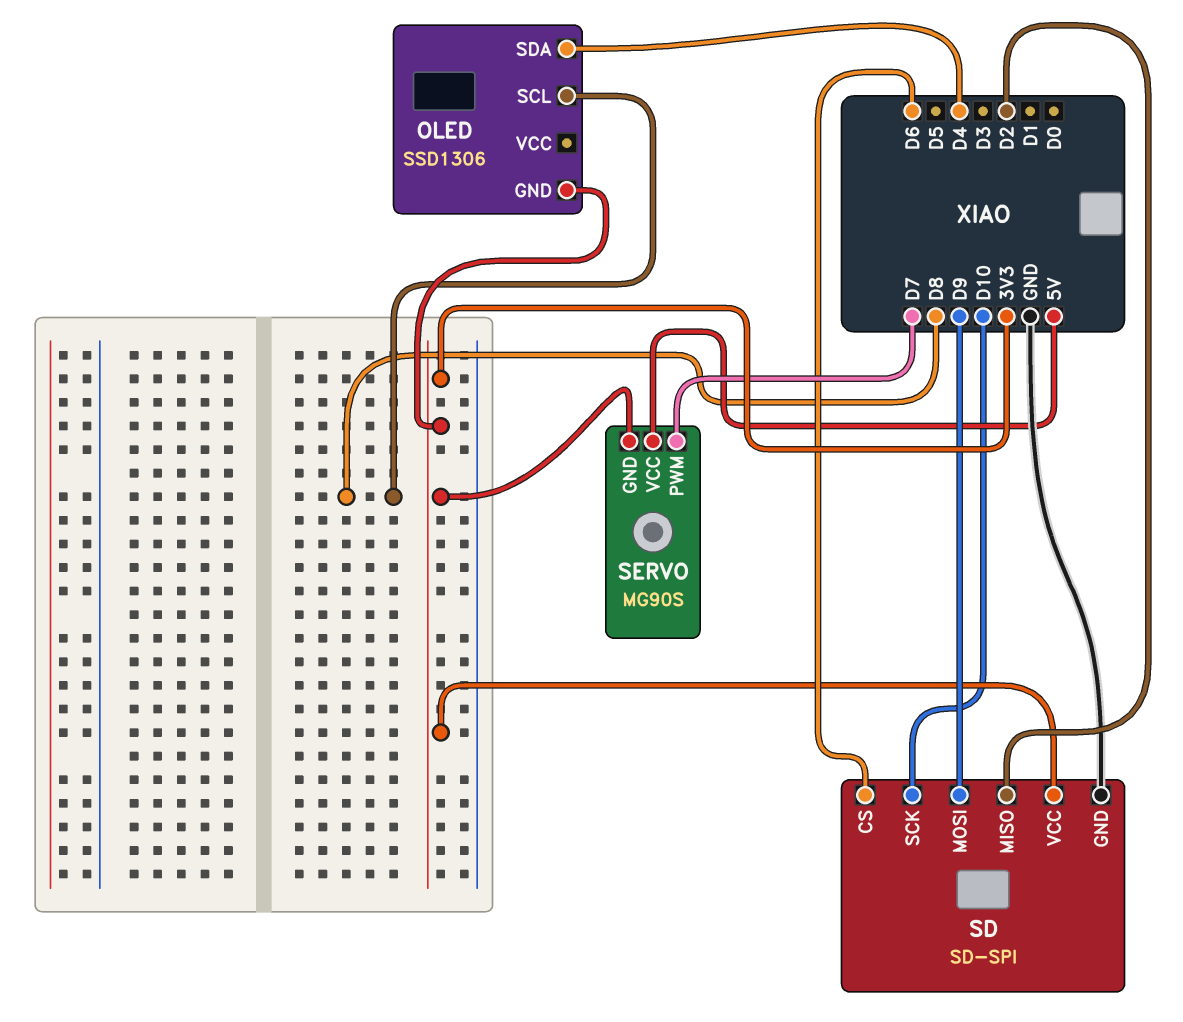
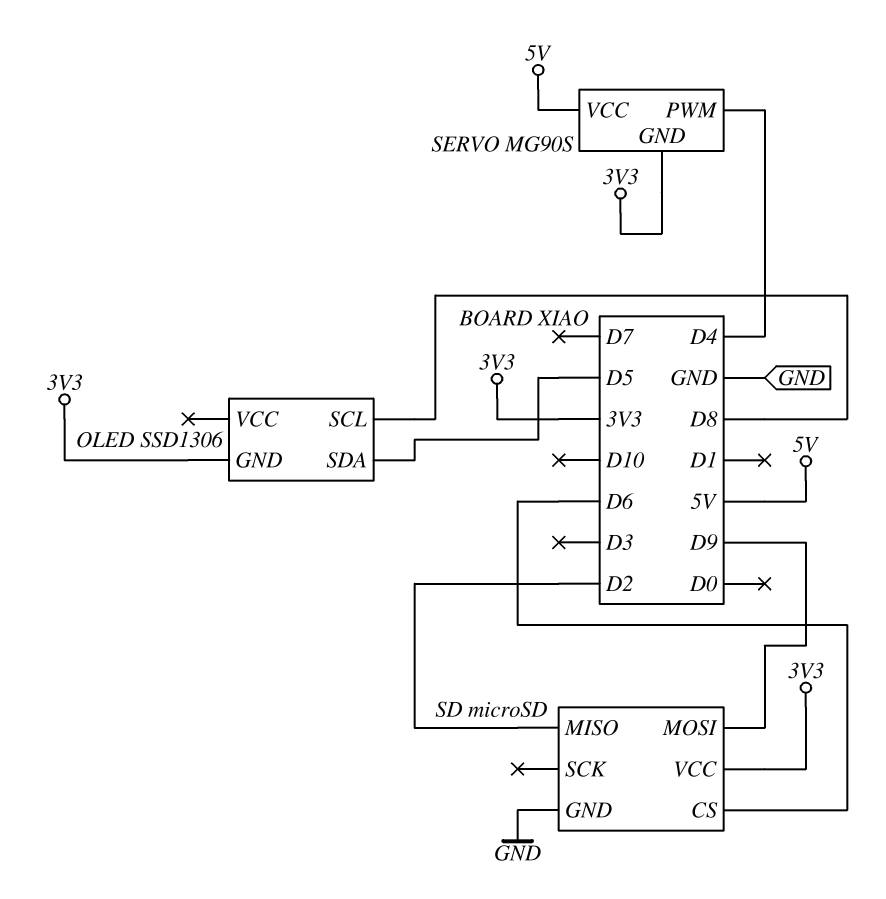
OLED pin SDA: D4 -> D5
SD: SD-SPI -> microSD
SD pin SCK: D10 -> none
SERVO pin PWM: D7 -> D4

